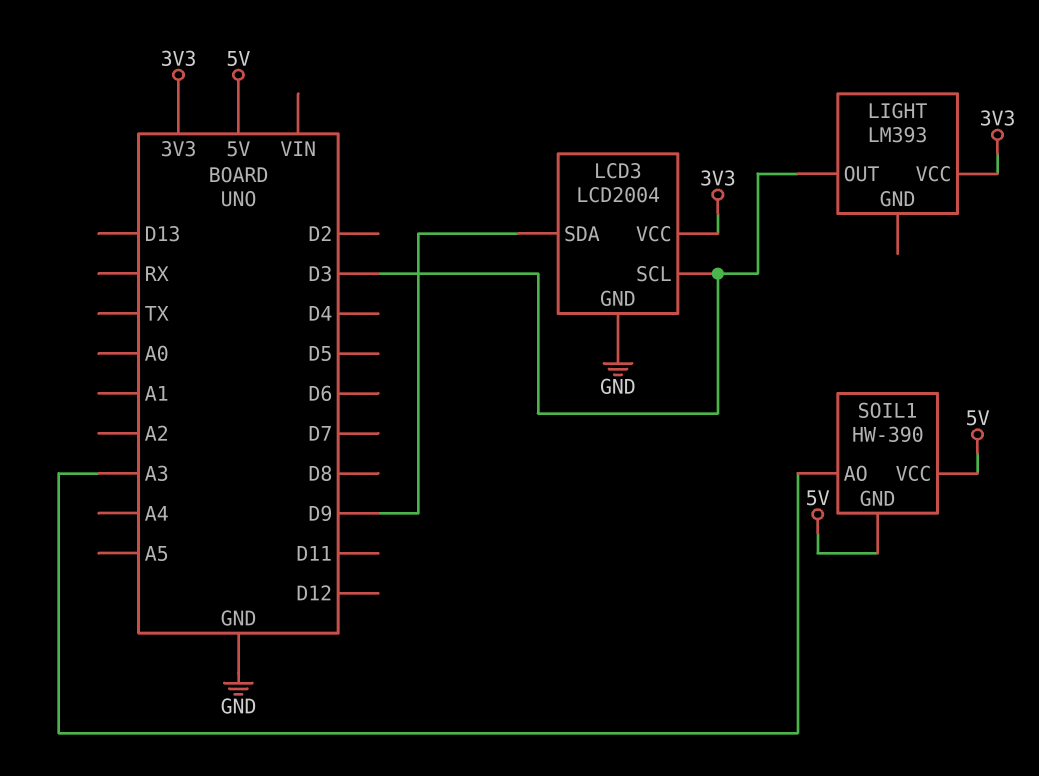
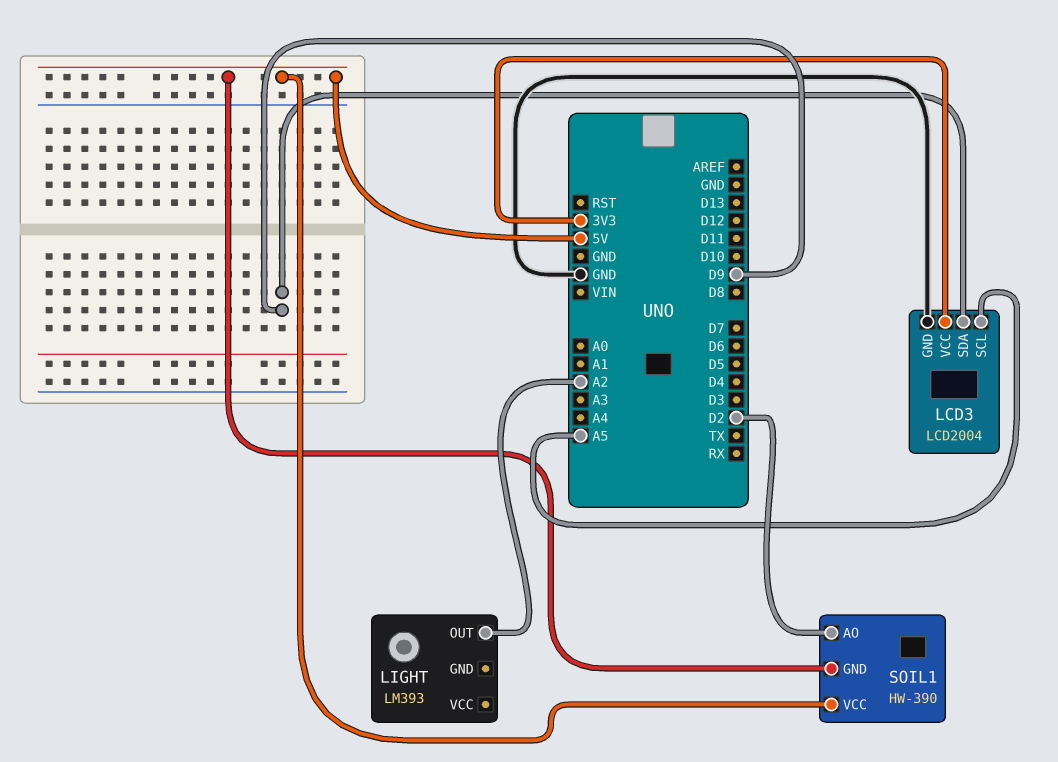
LCD3 pin SCL: D3 -> A5
LIGHT pin OUT: D3 -> A2
LIGHT pin VCC: 3V3 -> none
SOIL1 pin AO: A3 -> D2

